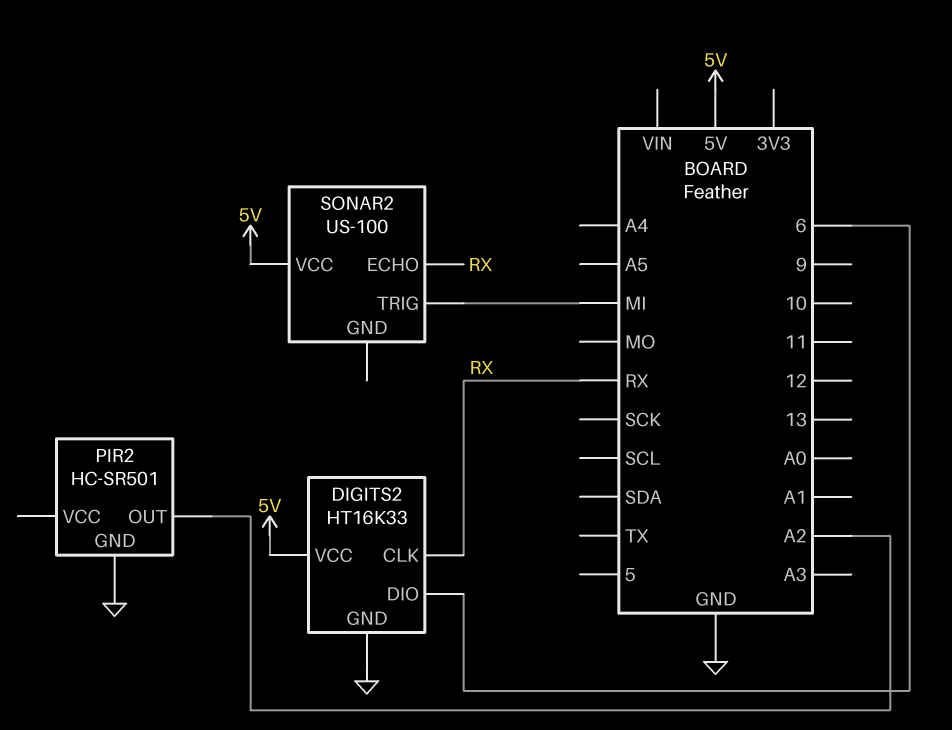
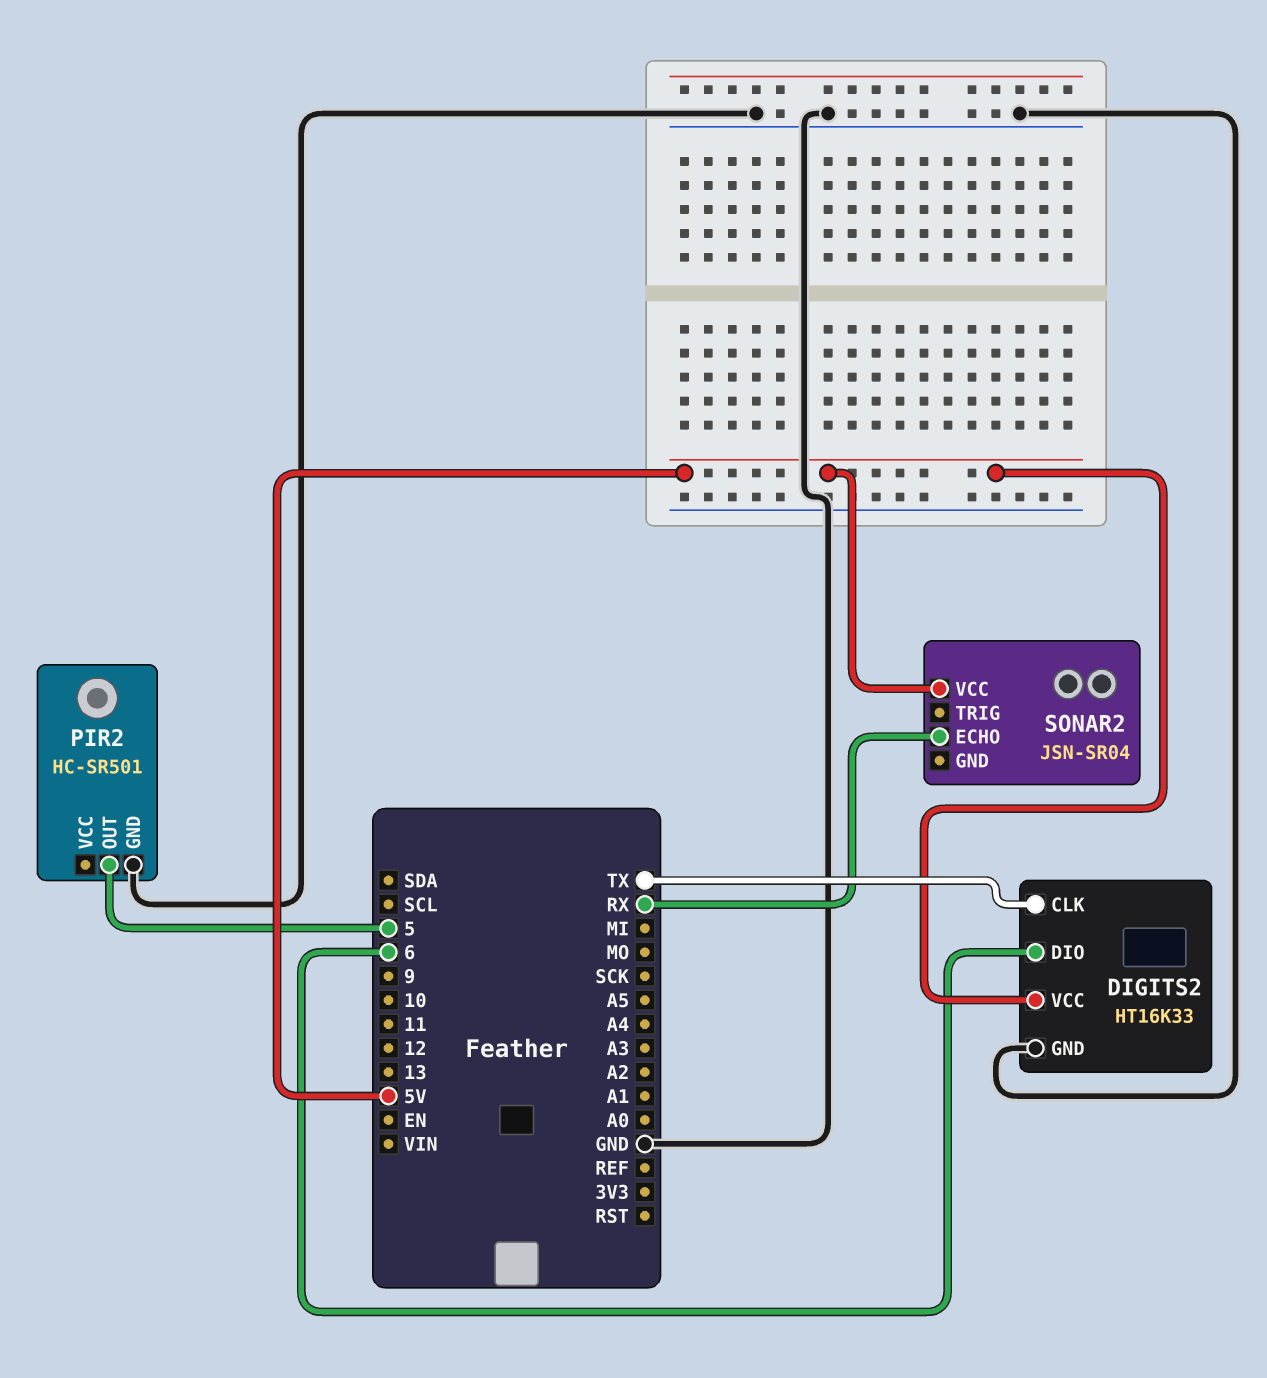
DIGITS2 pin CLK: RX -> TX
PIR2 pin OUT: A2 -> 5
SONAR2: US-100 -> JSN-SR04
SONAR2 pin TRIG: MI -> none

